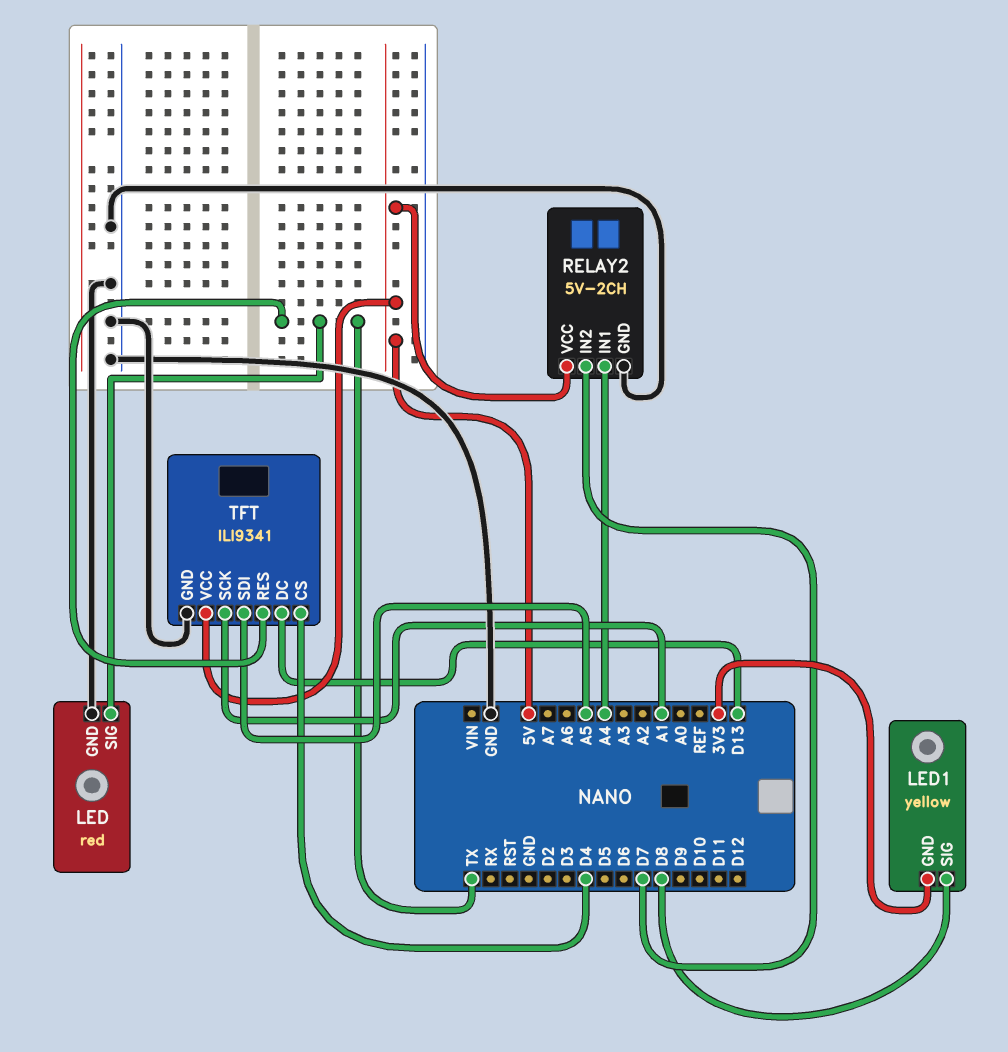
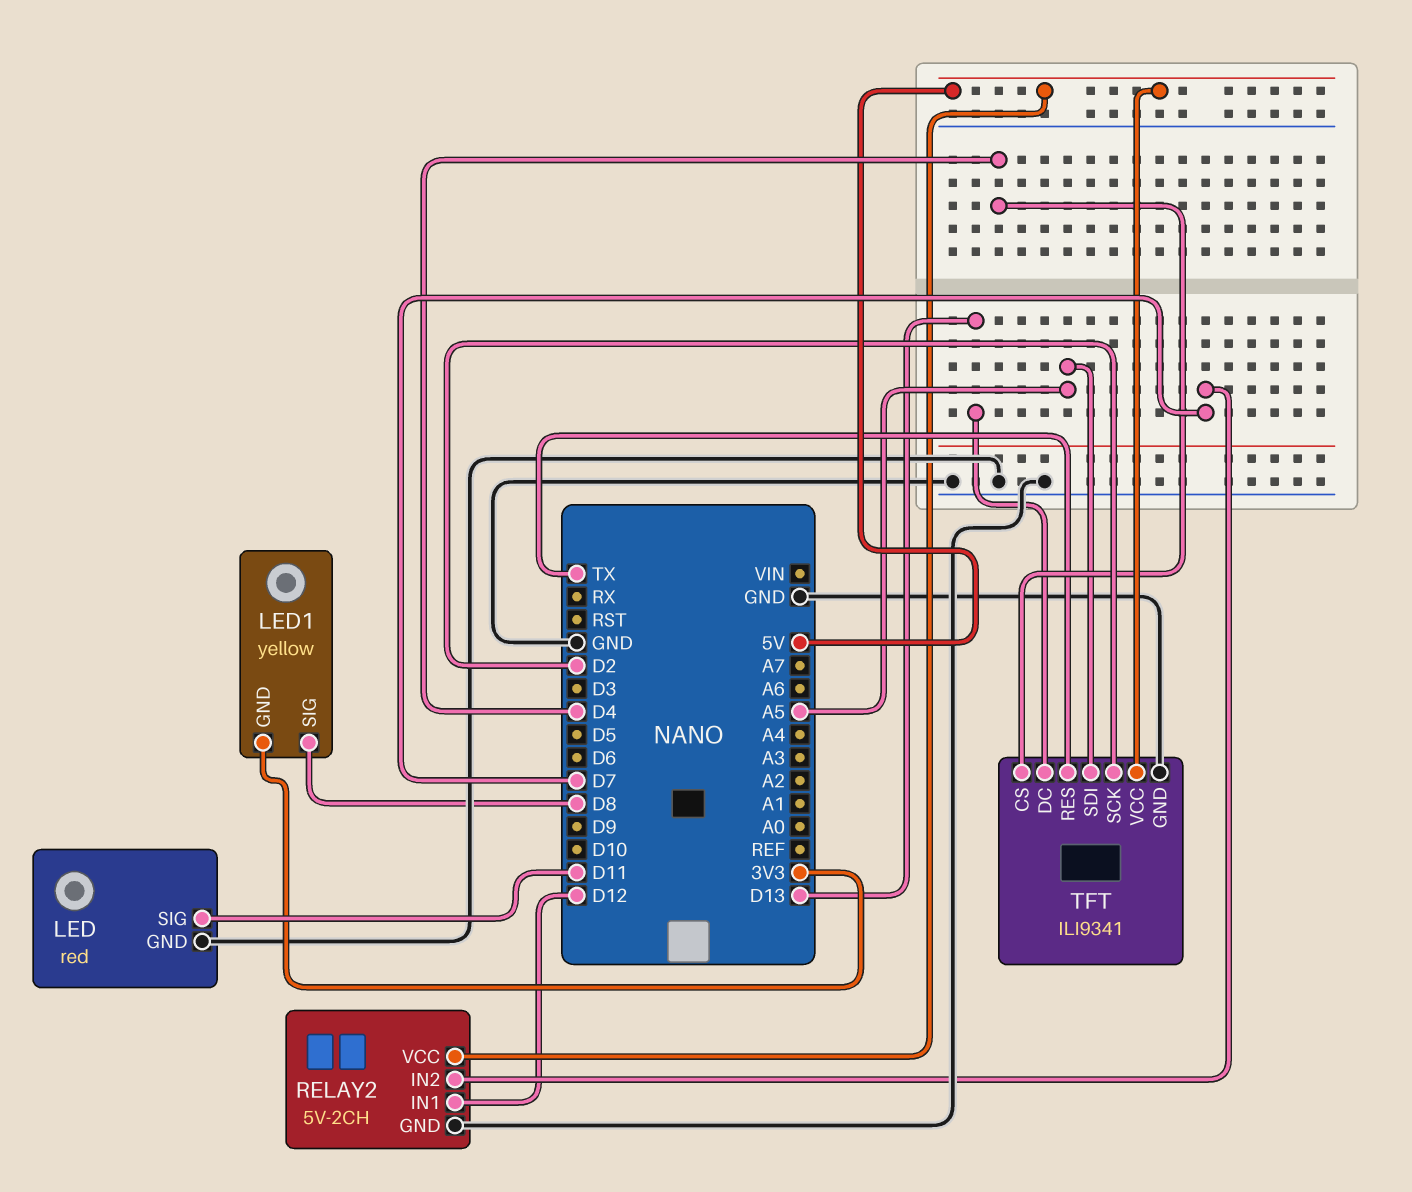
LED pin SIG: TX -> D11
RELAY2 pin IN1: A4 -> D12
TFT pin SCK: A1 -> D2

